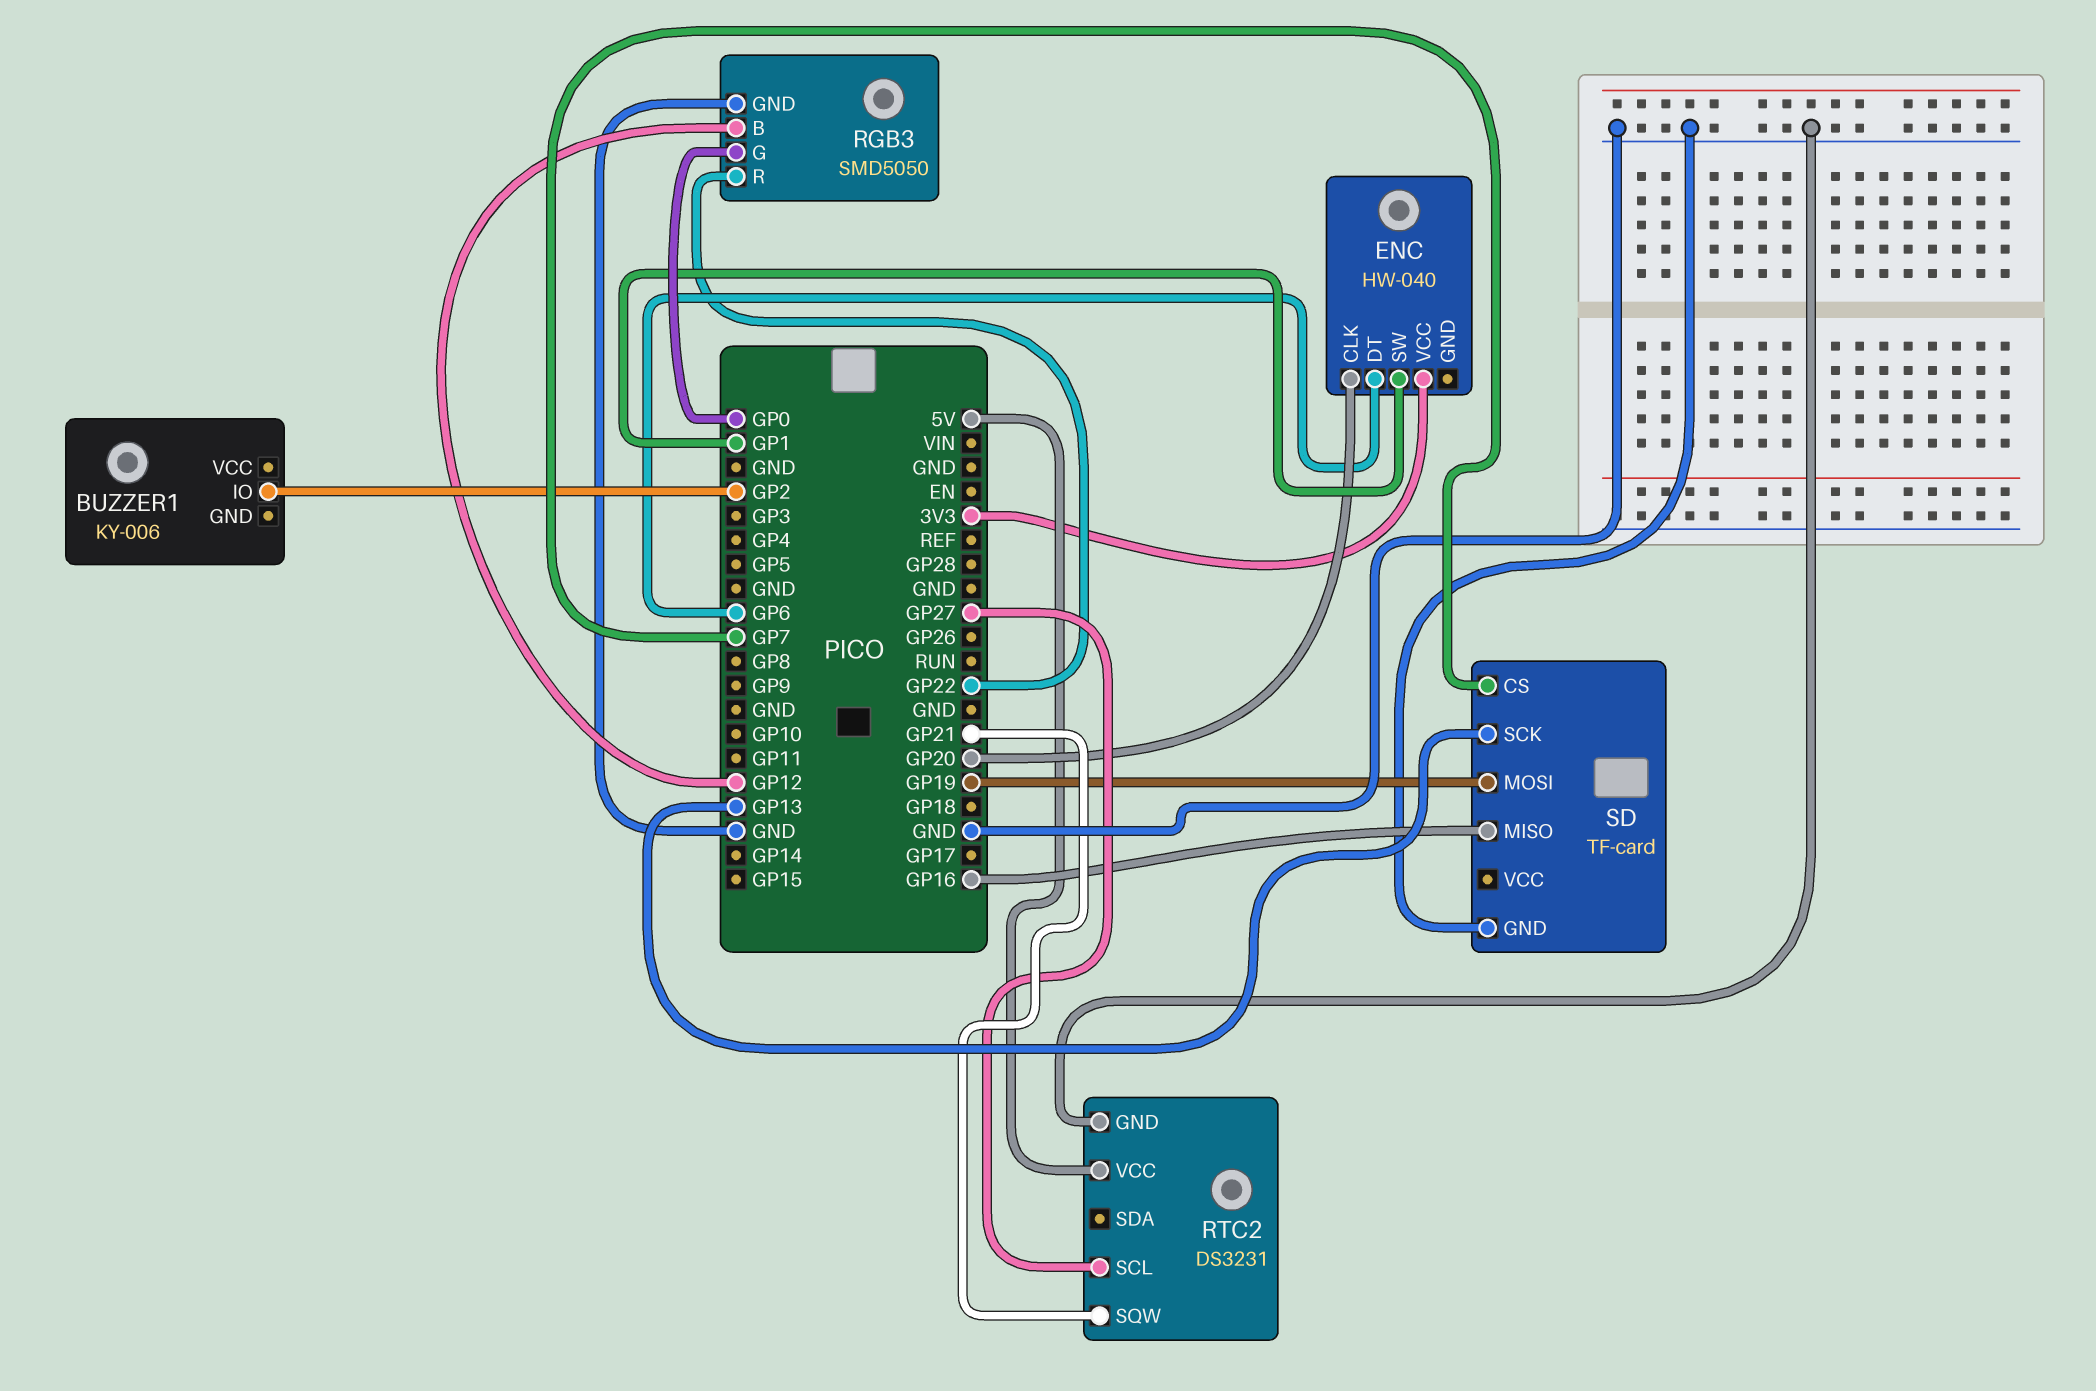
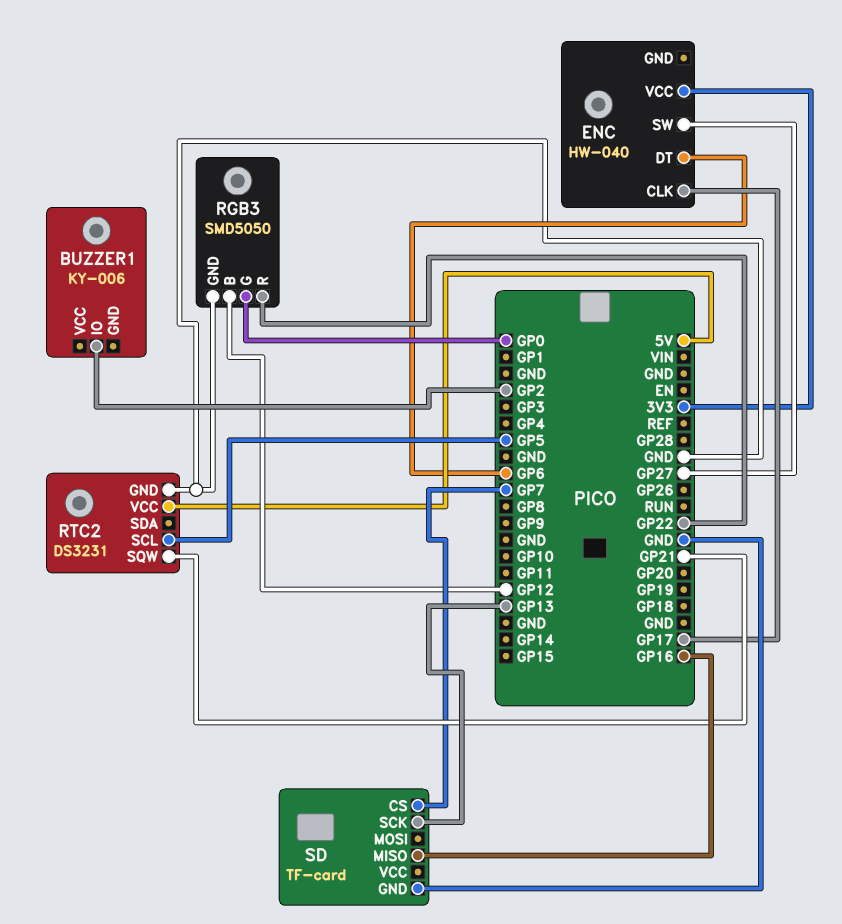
ENC pin CLK: GP20 -> GP17
ENC pin SW: GP1 -> GP27
RTC2 pin SCL: GP27 -> GP5
SD pin MOSI: GP19 -> none

